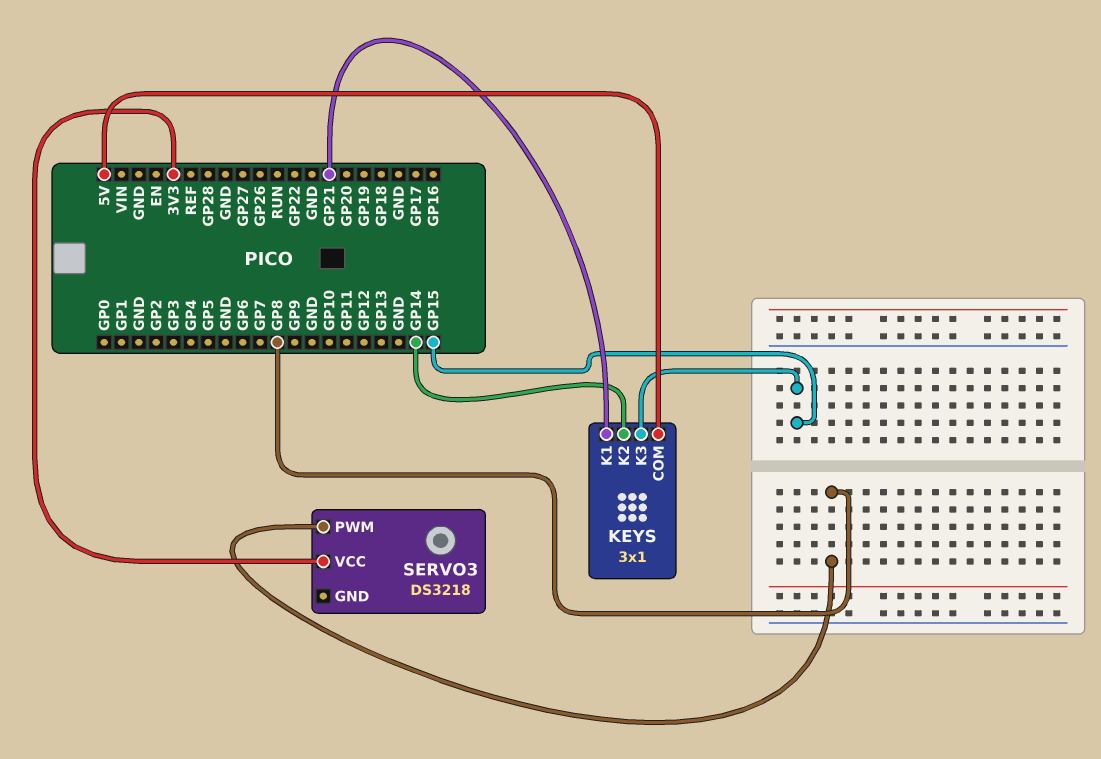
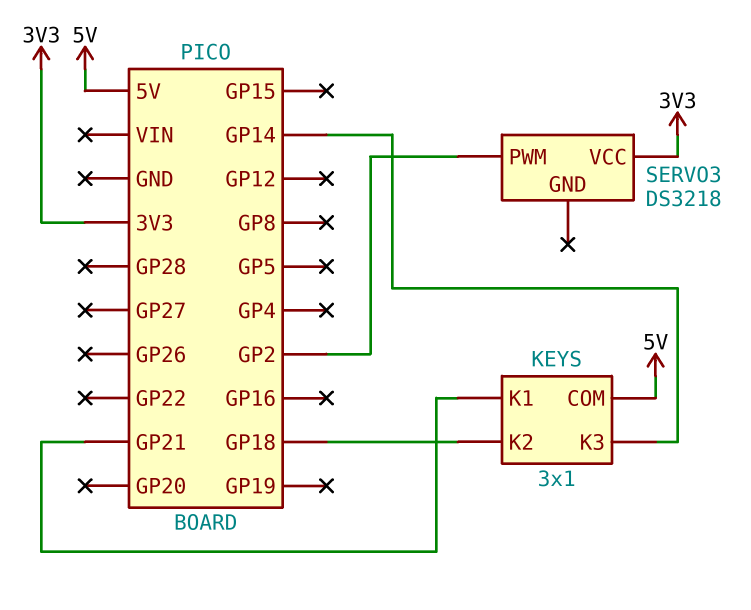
KEYS pin K2: GP14 -> GP18
KEYS pin K3: GP15 -> GP14
SERVO3 pin PWM: GP8 -> GP2

